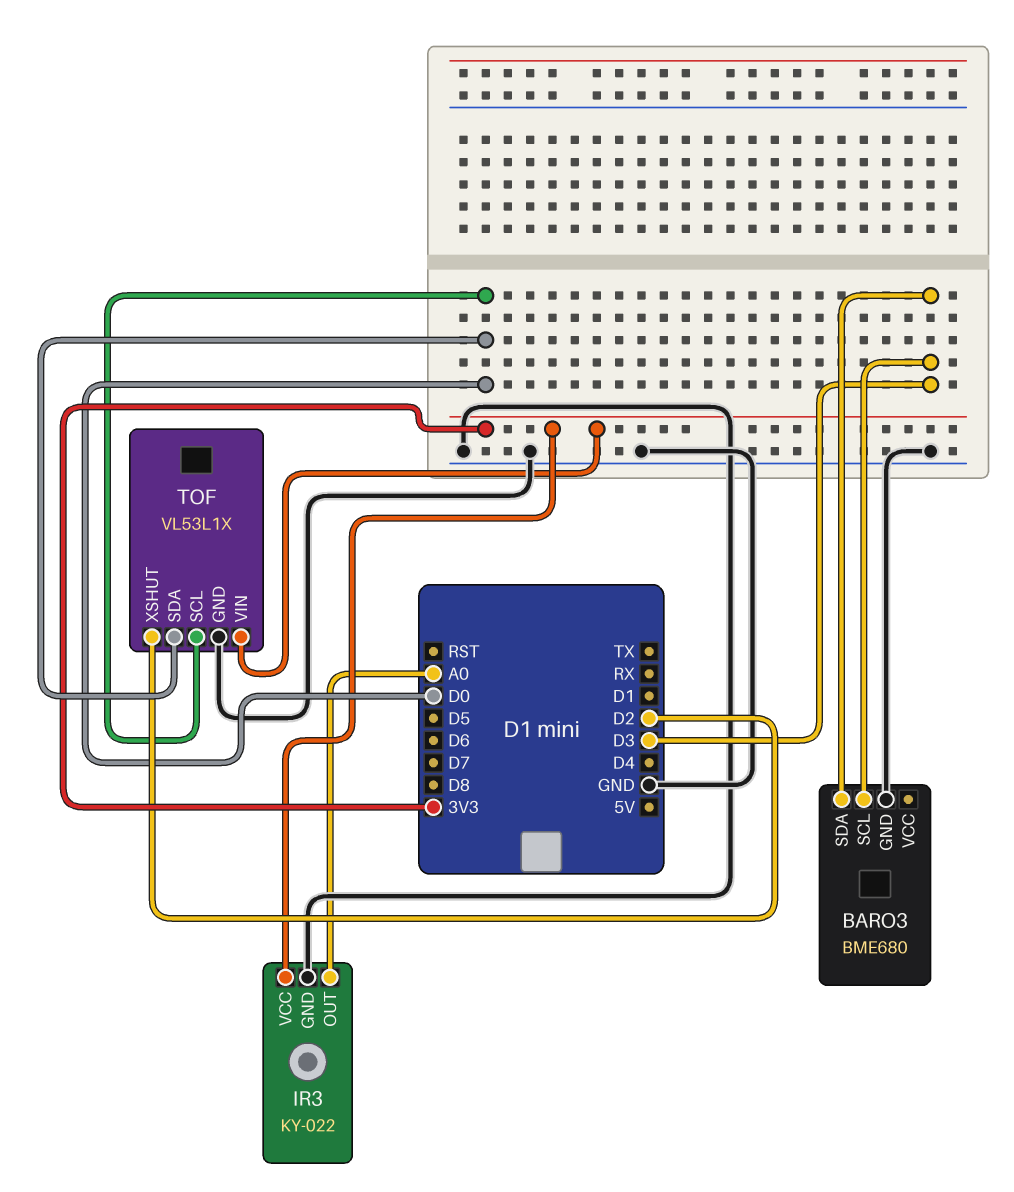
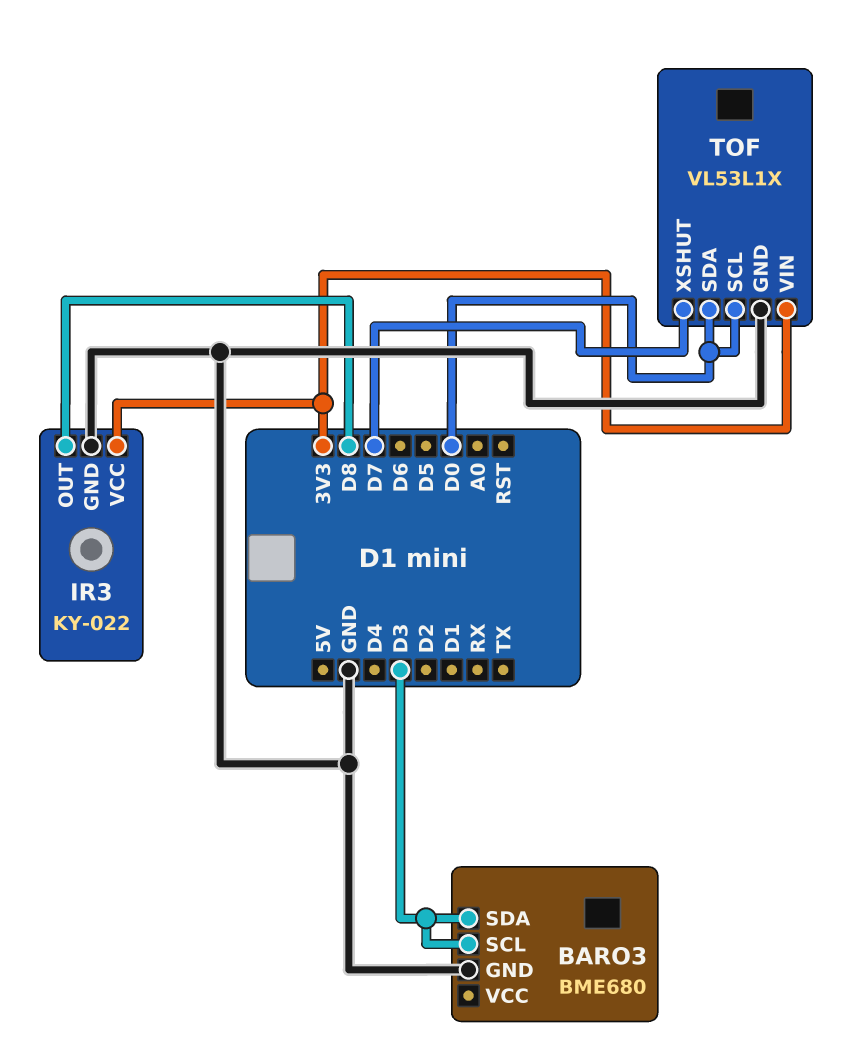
IR3 pin OUT: A0 -> D8
TOF pin XSHUT: D2 -> D7

